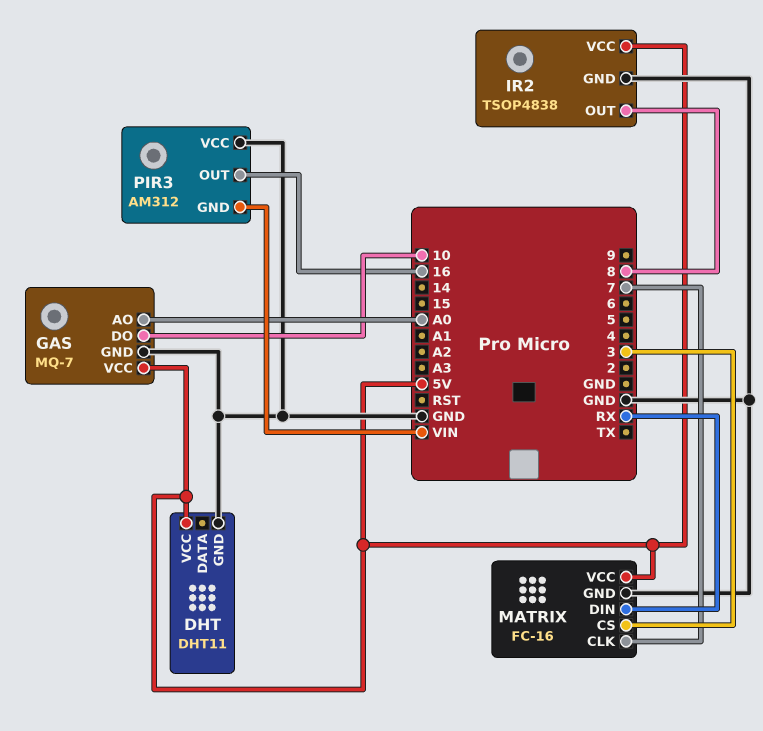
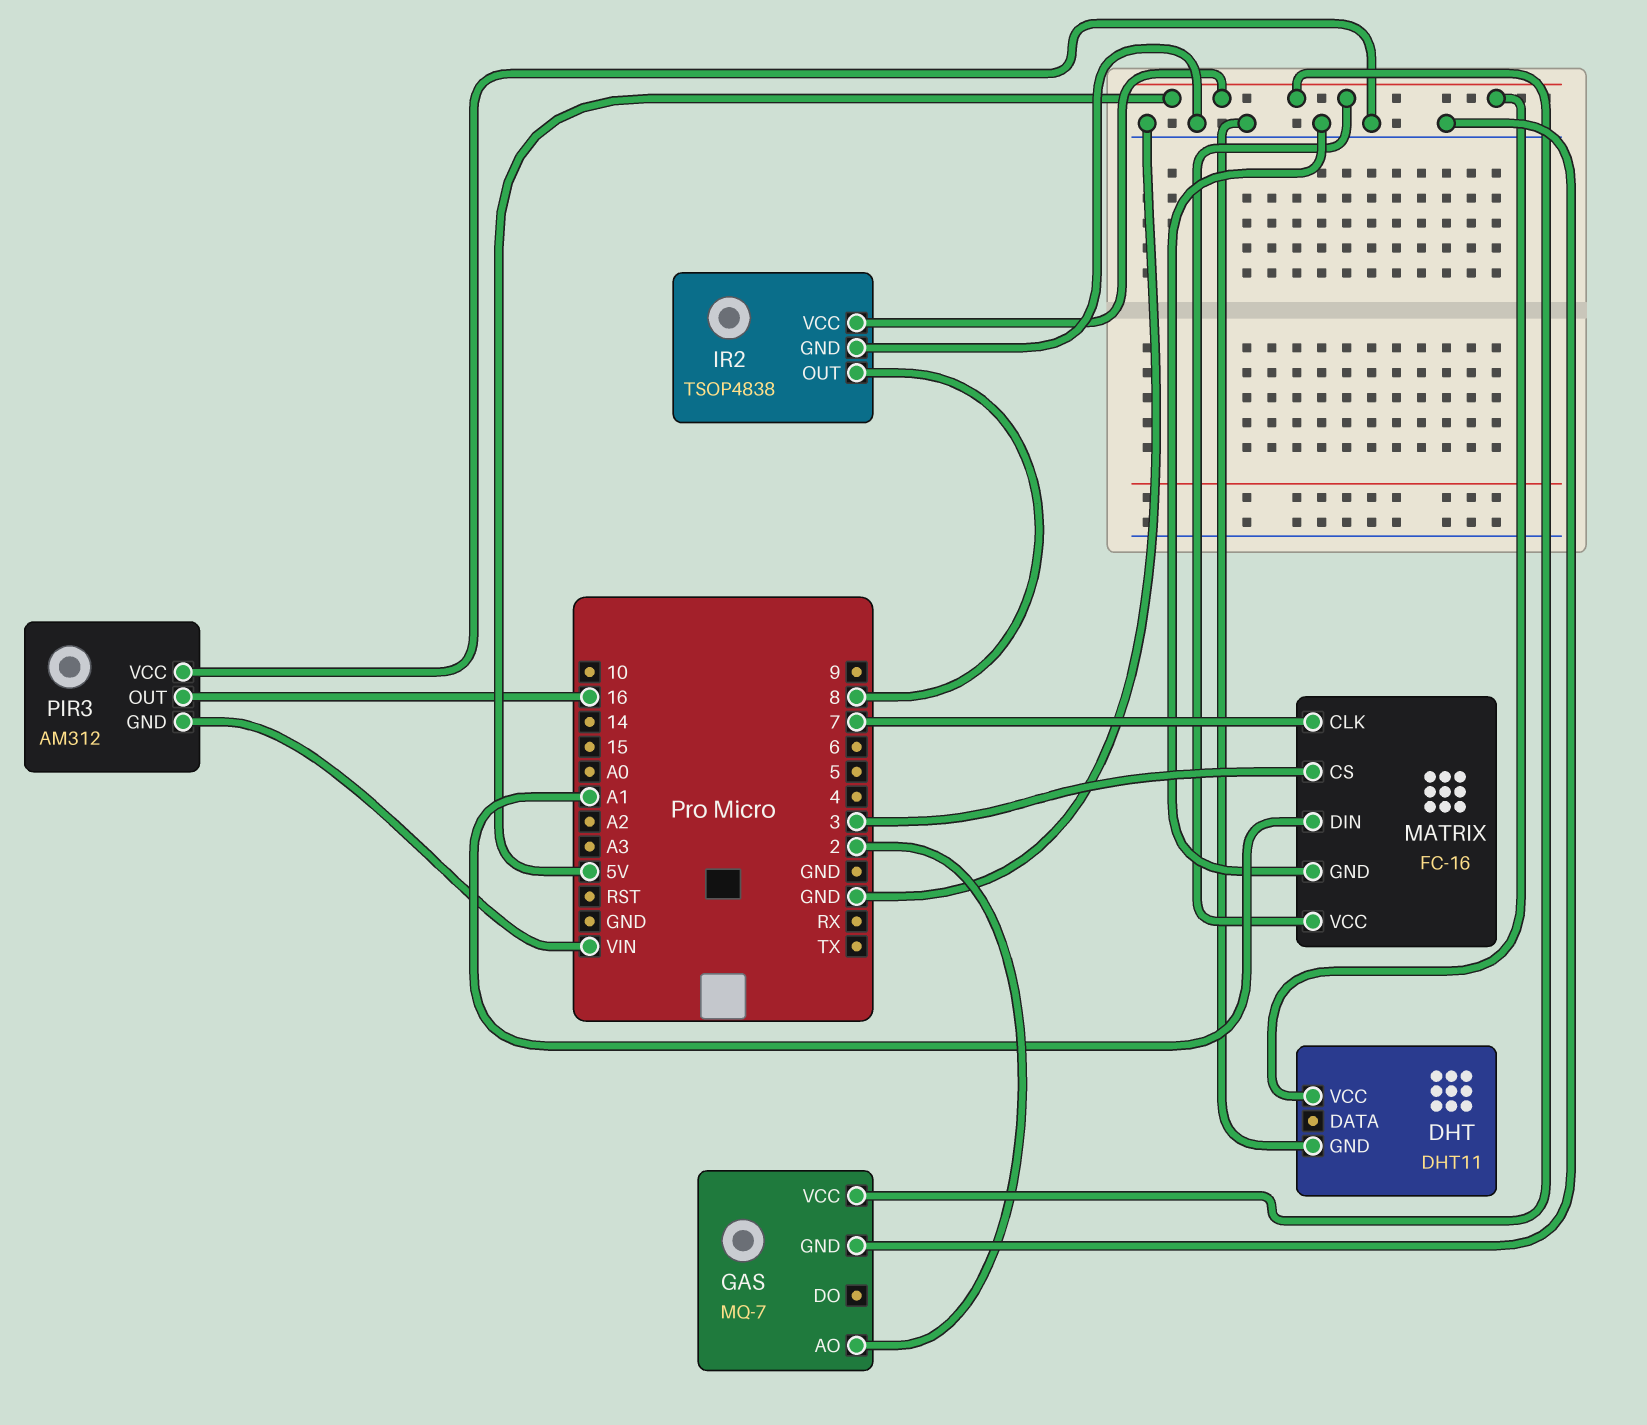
GAS pin AO: A0 -> 2
GAS pin DO: 10 -> none
MATRIX pin DIN: RX -> A1

